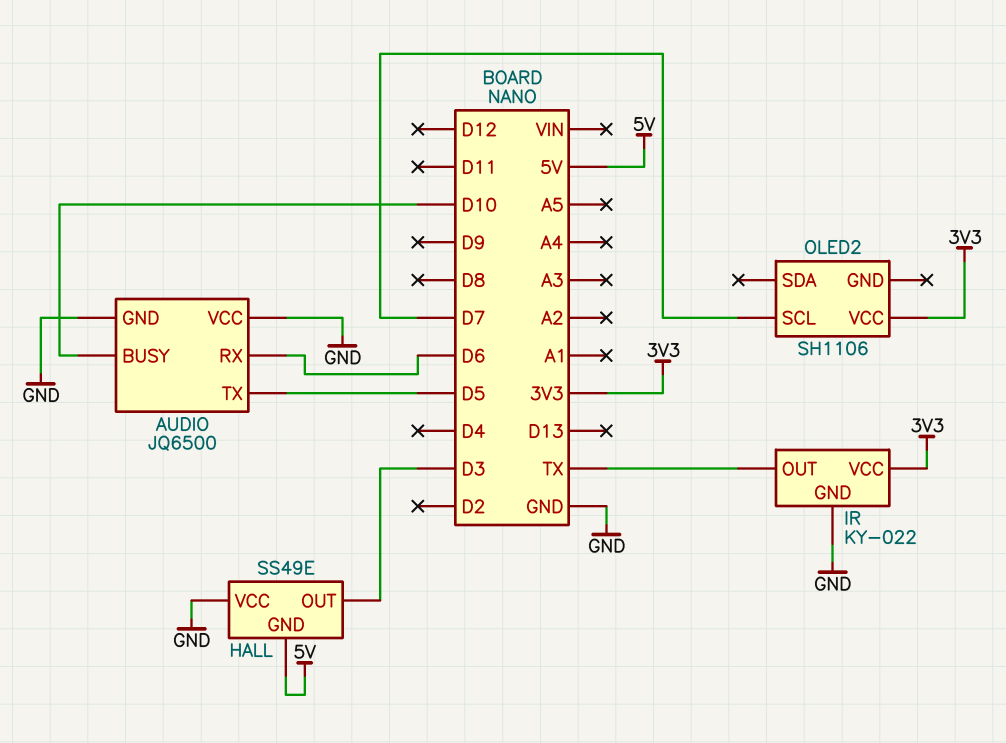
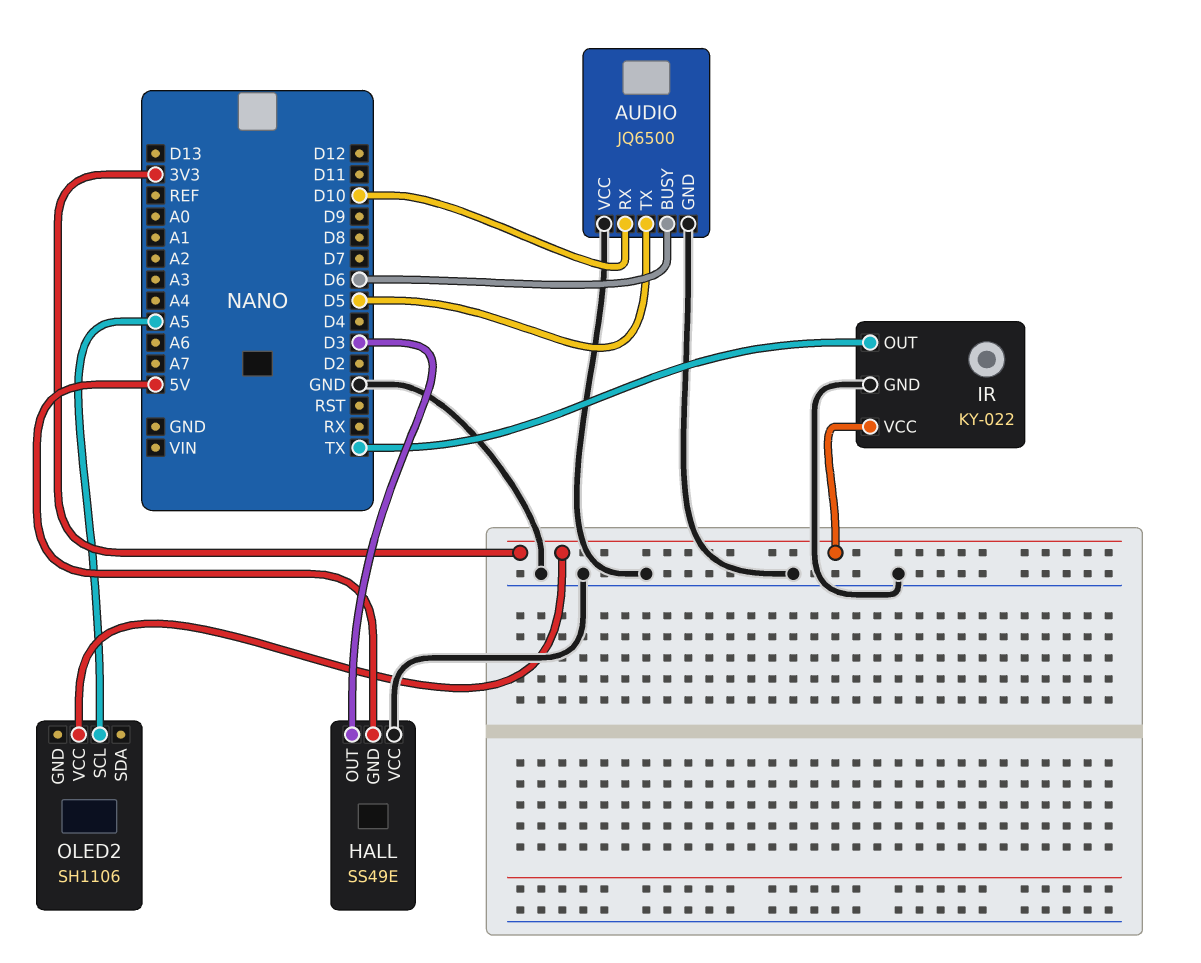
AUDIO pin BUSY: D10 -> D6
AUDIO pin RX: D6 -> D10
OLED2 pin SCL: D7 -> A5

